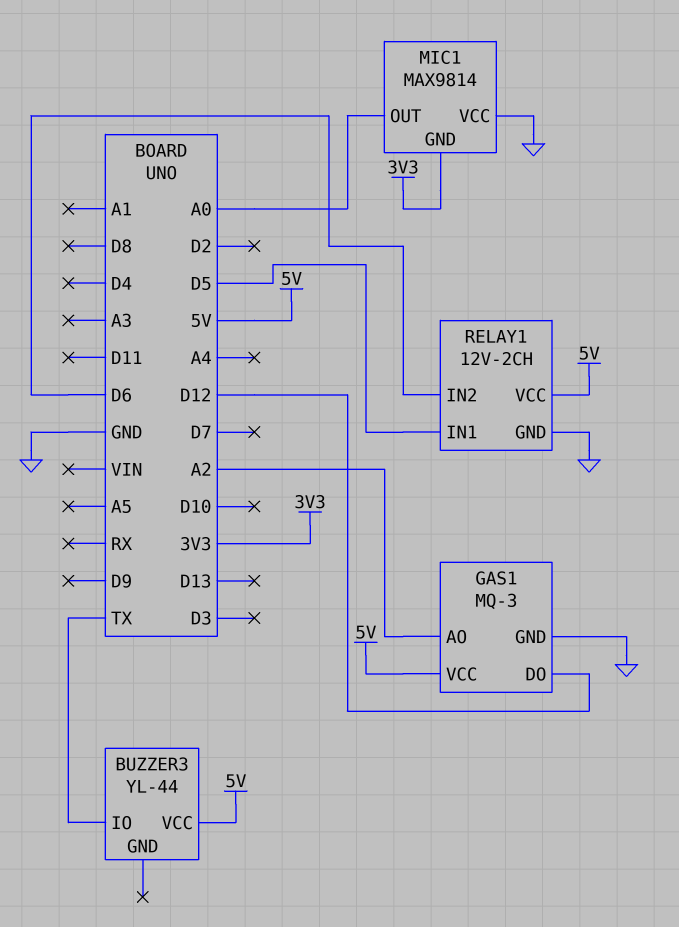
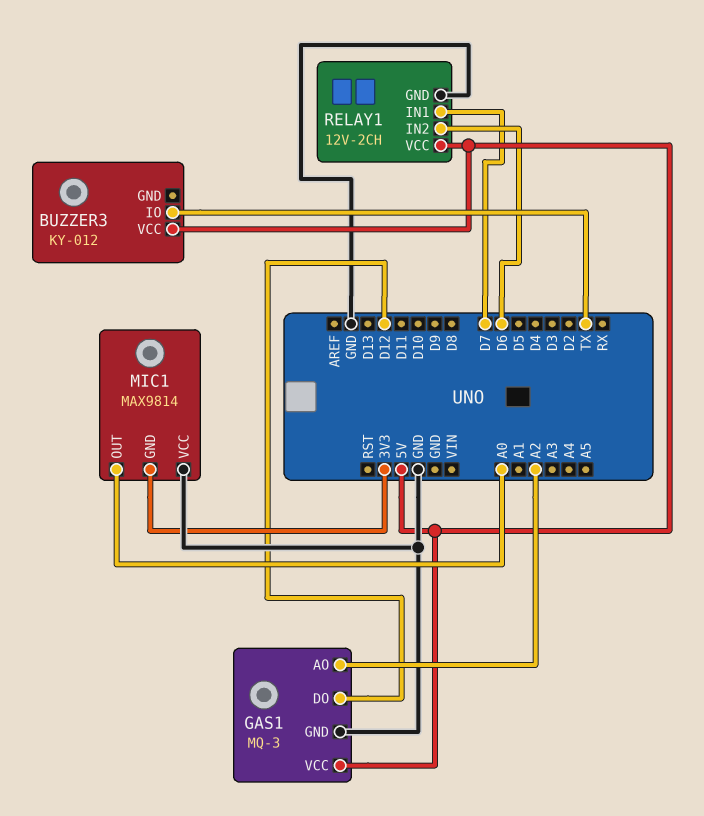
BUZZER3: YL-44 -> KY-012
RELAY1 pin IN1: D5 -> D7

